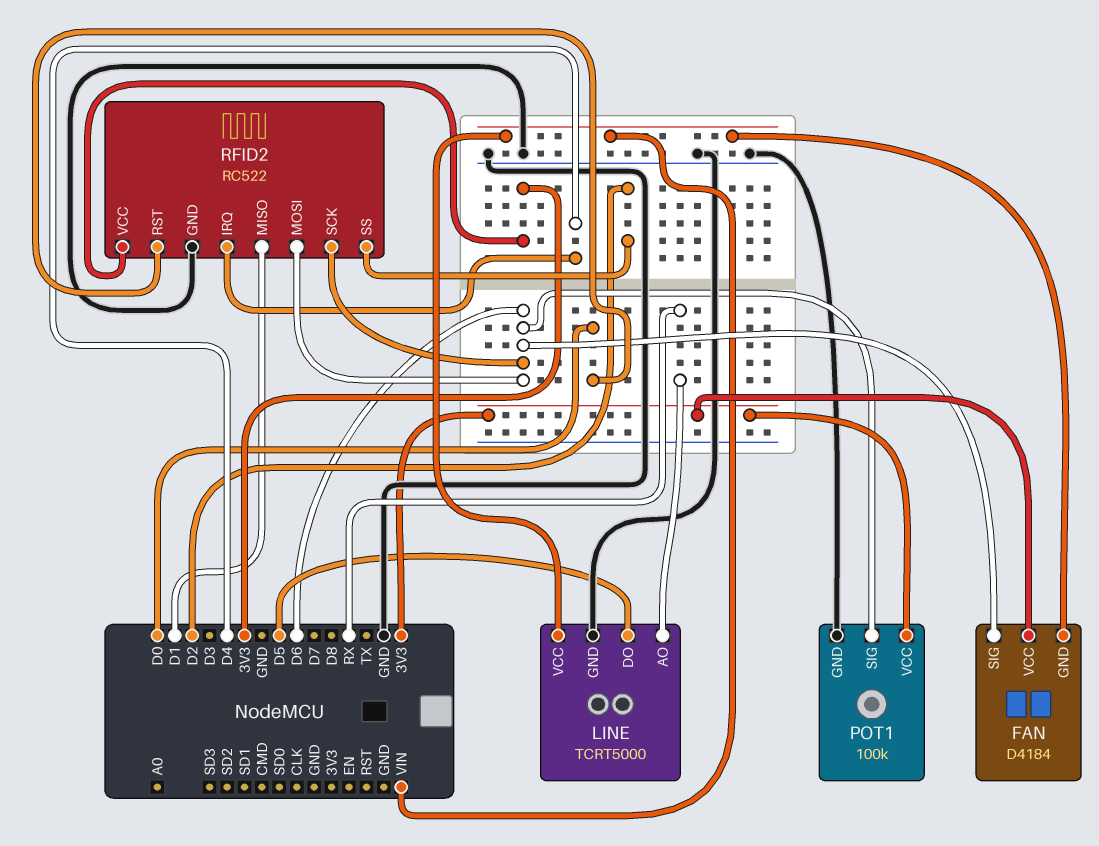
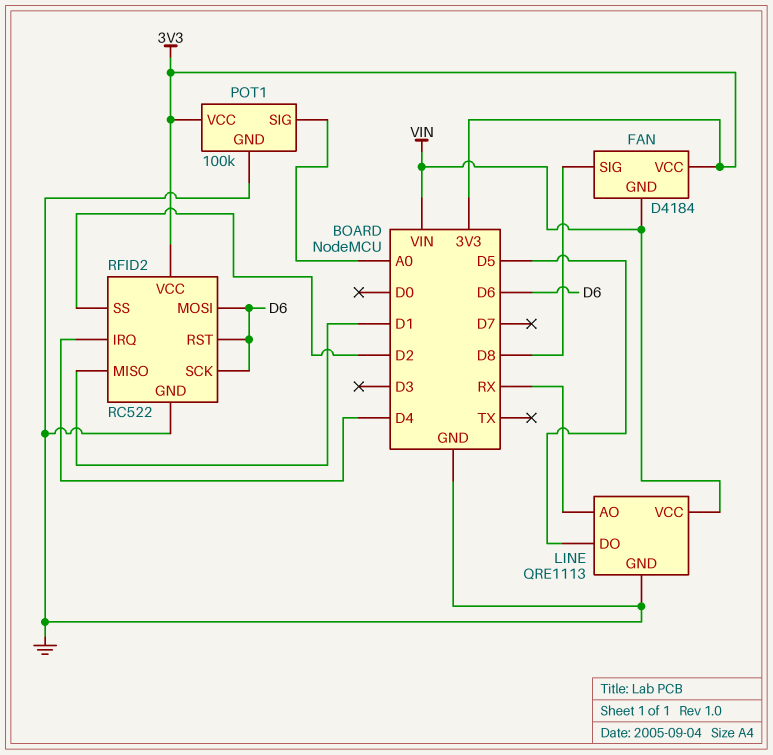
FAN pin SIG: D6 -> D8
LINE: TCRT5000 -> QRE1113
POT1 pin SIG: D6 -> A0
RFID2 pin RST: D0 -> D6

